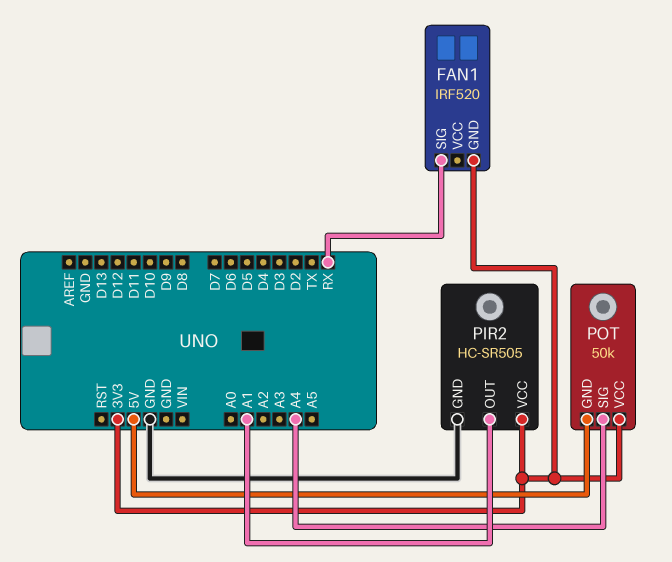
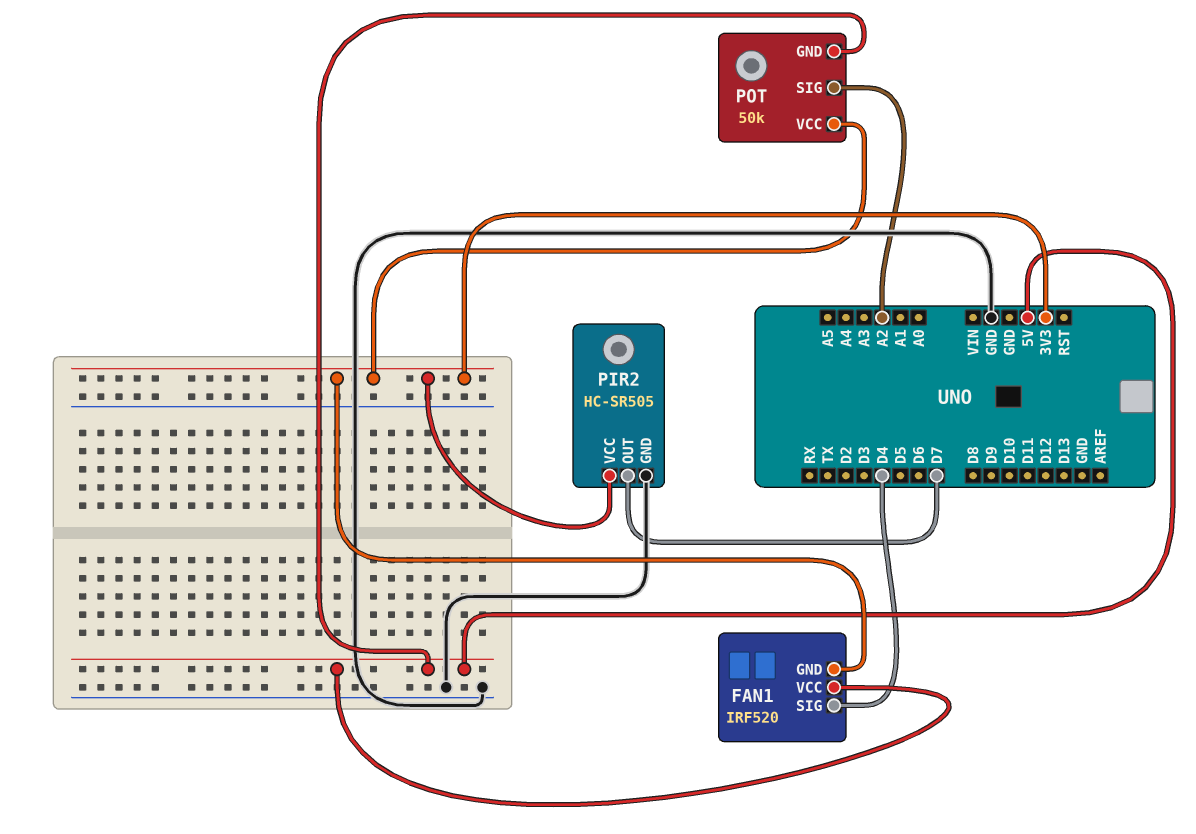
FAN1 pin SIG: RX -> D4
FAN1 pin VCC: none -> 5V
PIR2 pin OUT: A1 -> D7
POT pin SIG: A4 -> A2

